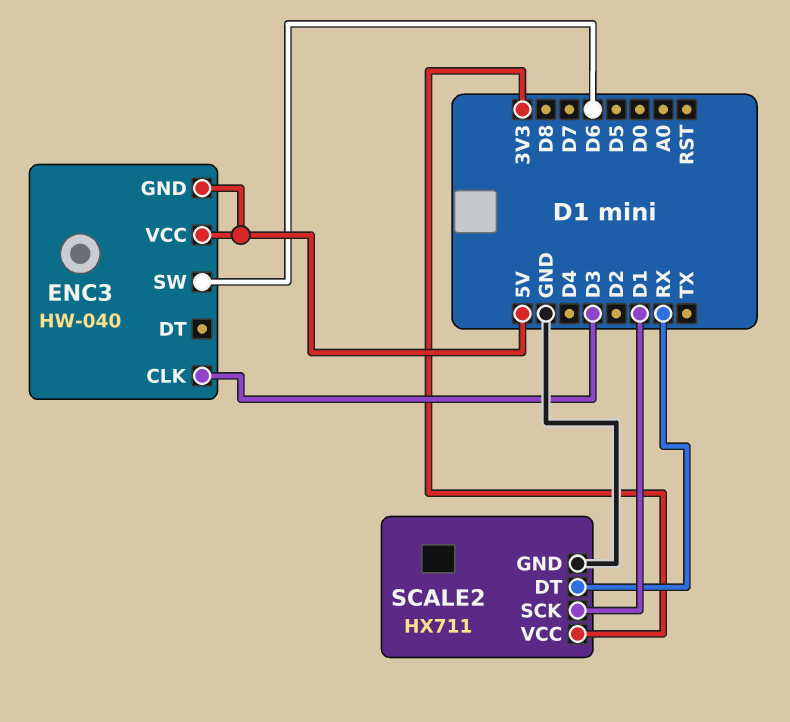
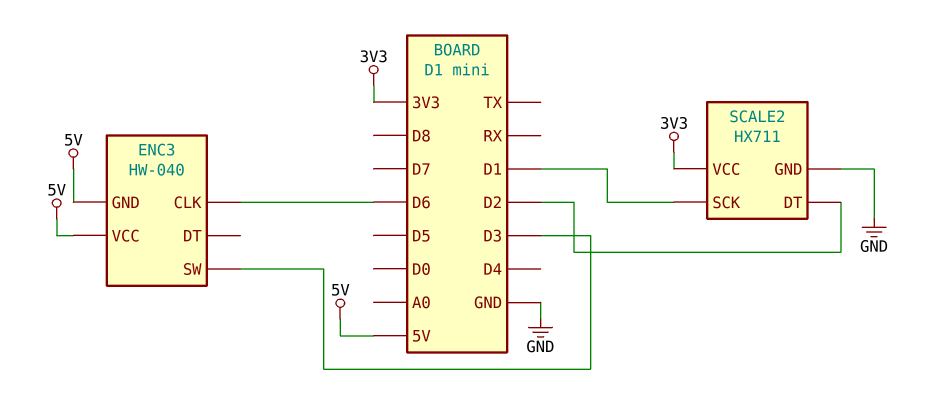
ENC3 pin CLK: D3 -> D6
ENC3 pin SW: D6 -> D3
SCALE2 pin DT: RX -> D2

